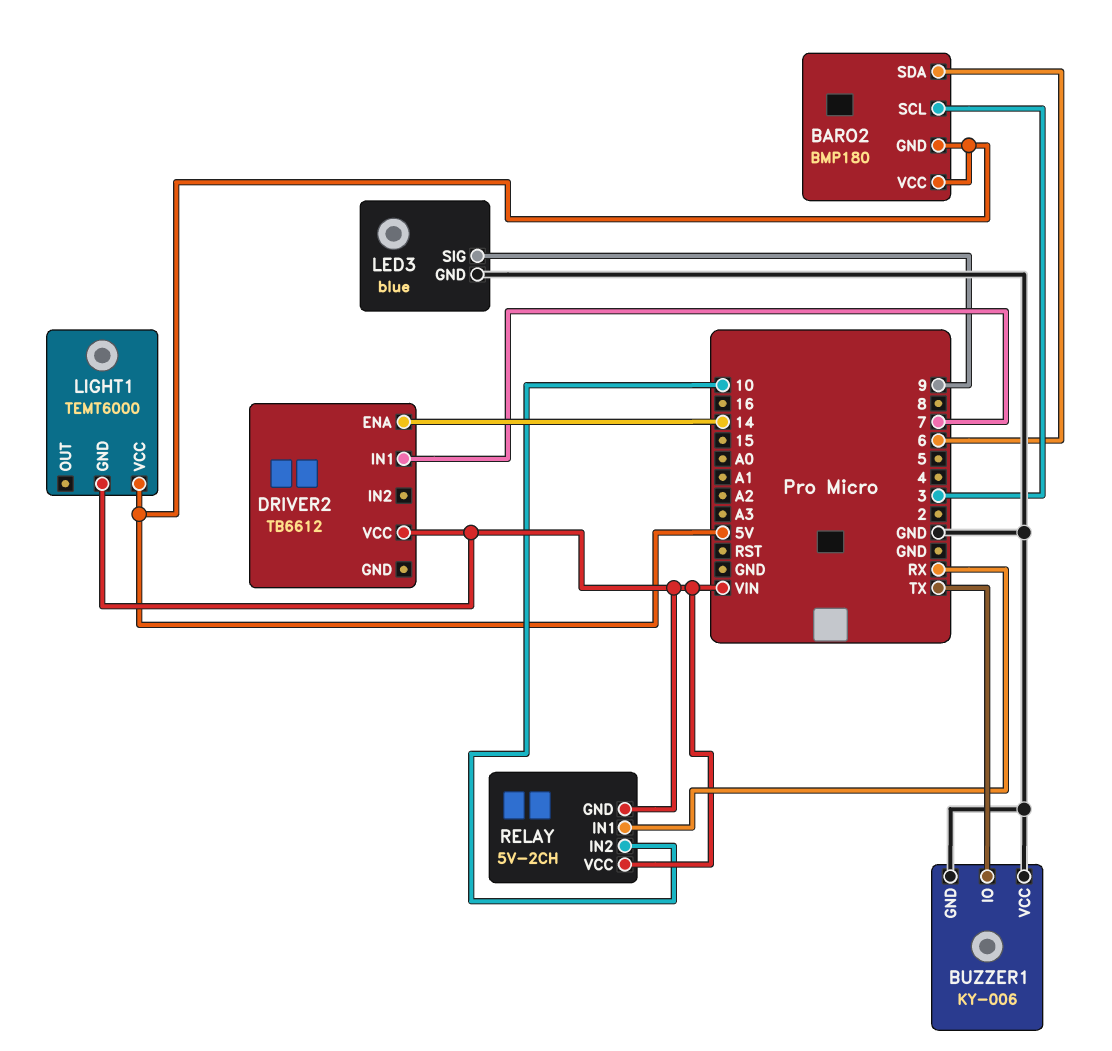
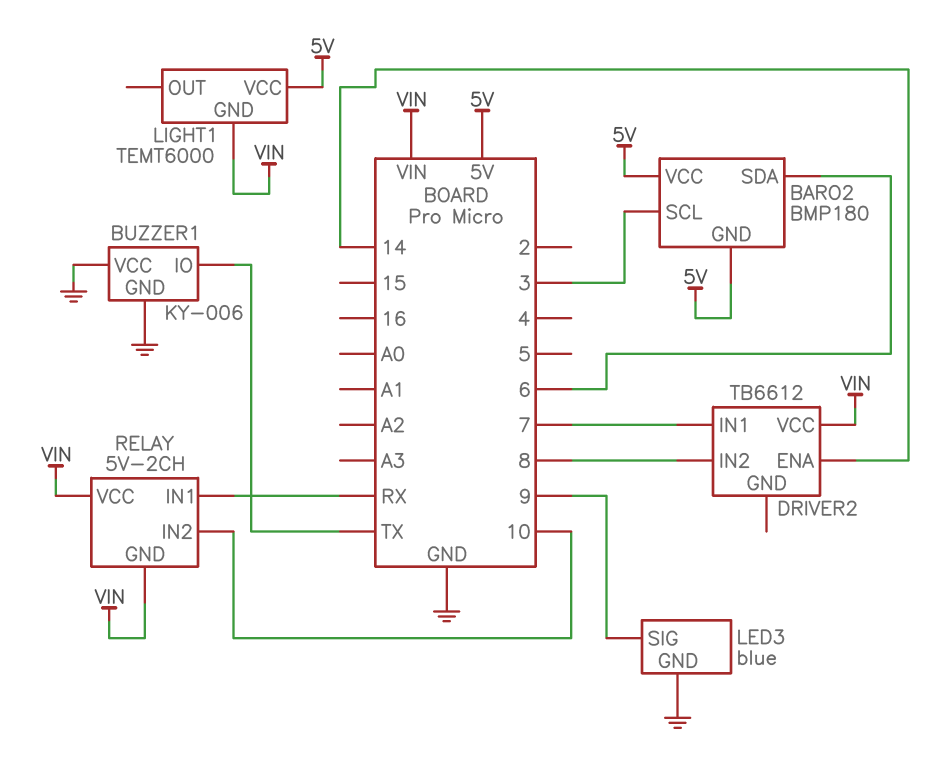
DRIVER2 pin IN2: none -> 8

